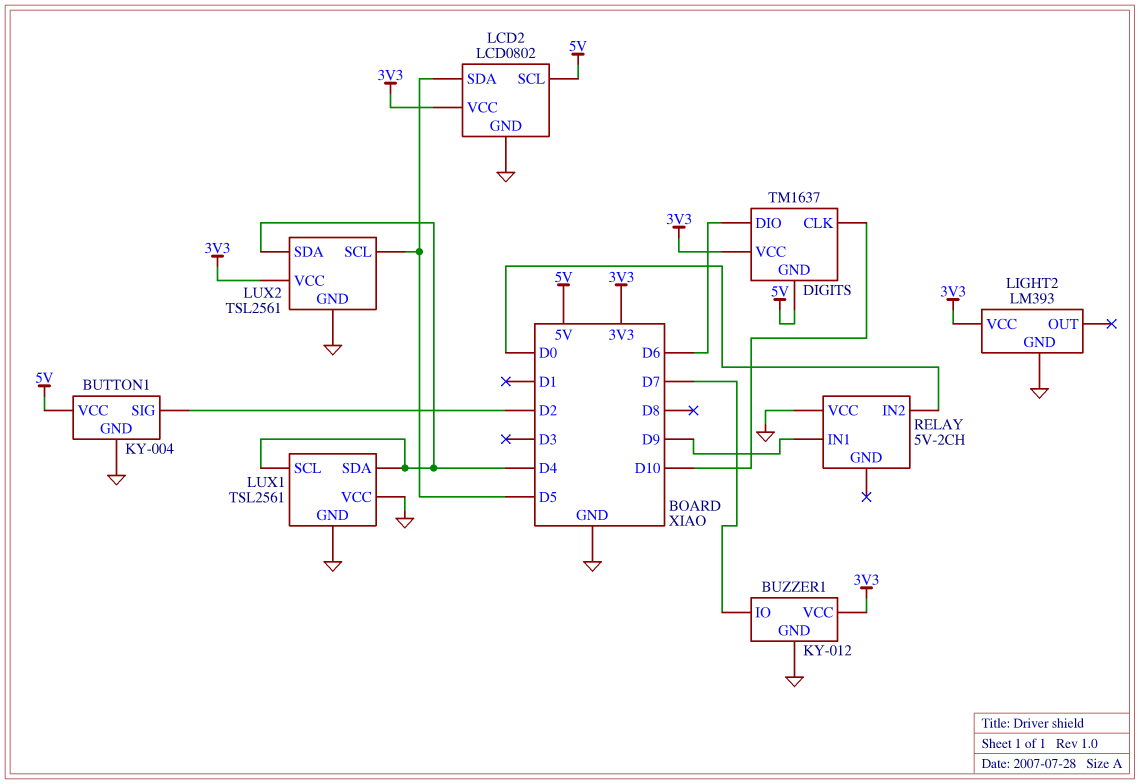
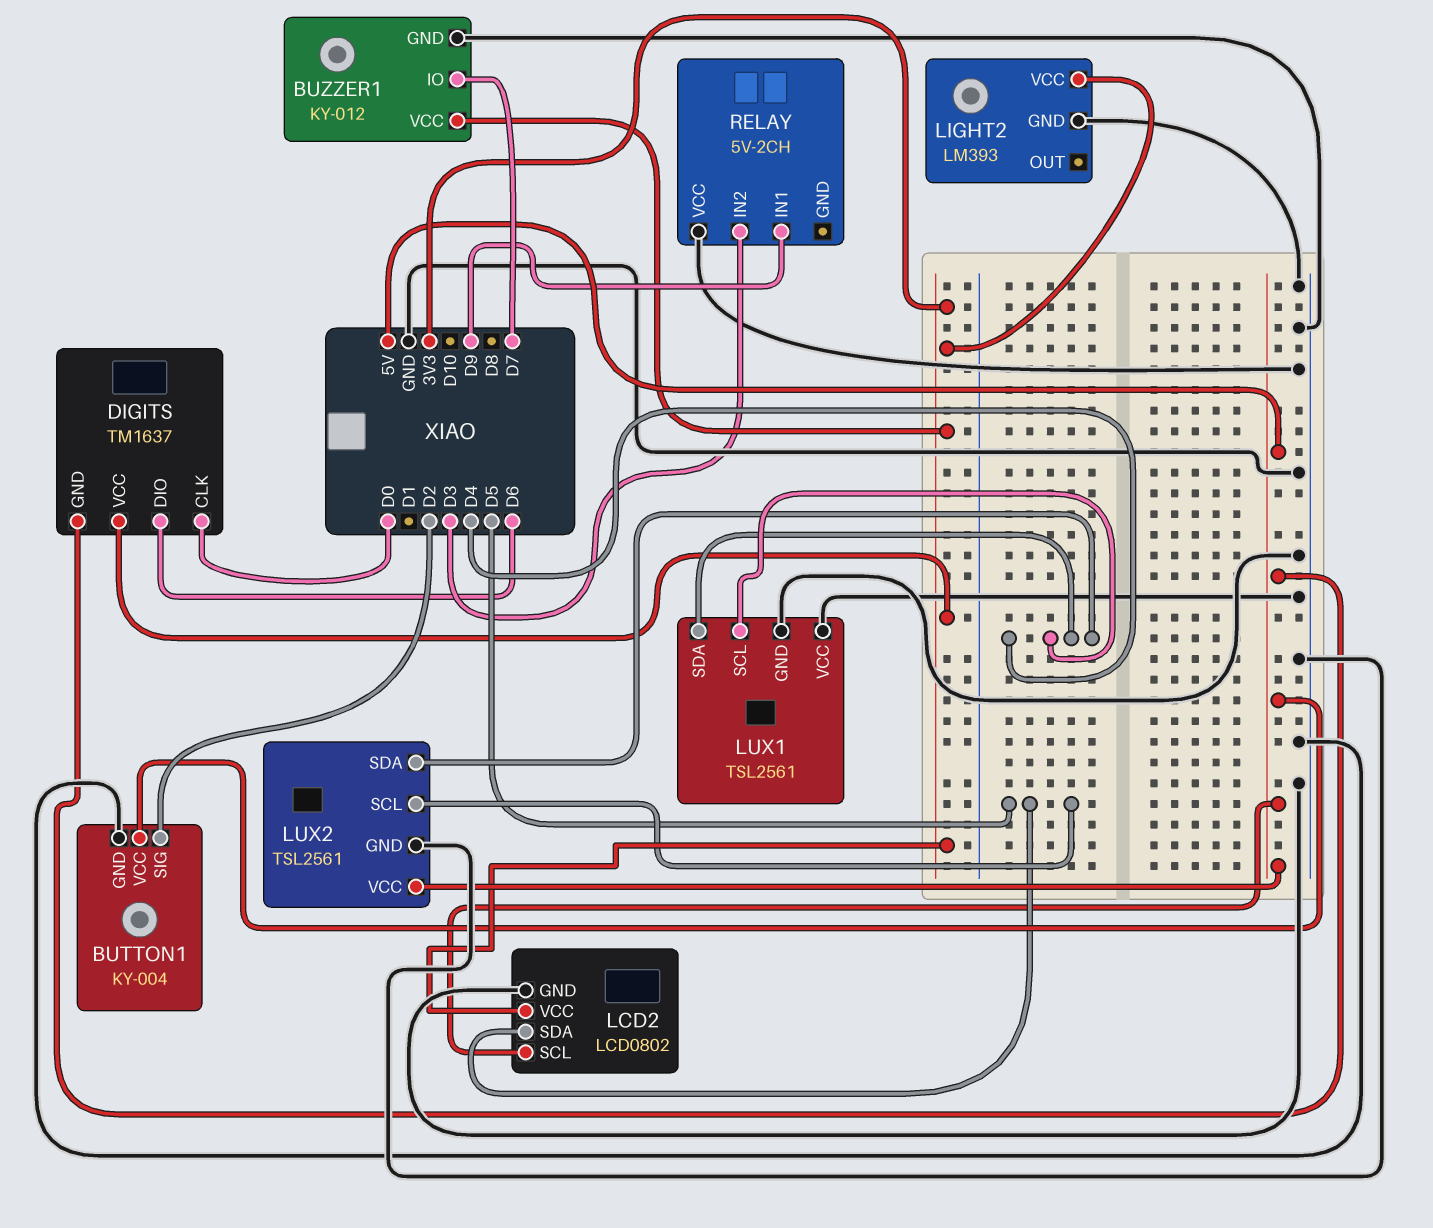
DIGITS pin CLK: D10 -> D0
LUX2 pin VCC: 3V3 -> 5V
RELAY pin IN2: D0 -> D3

